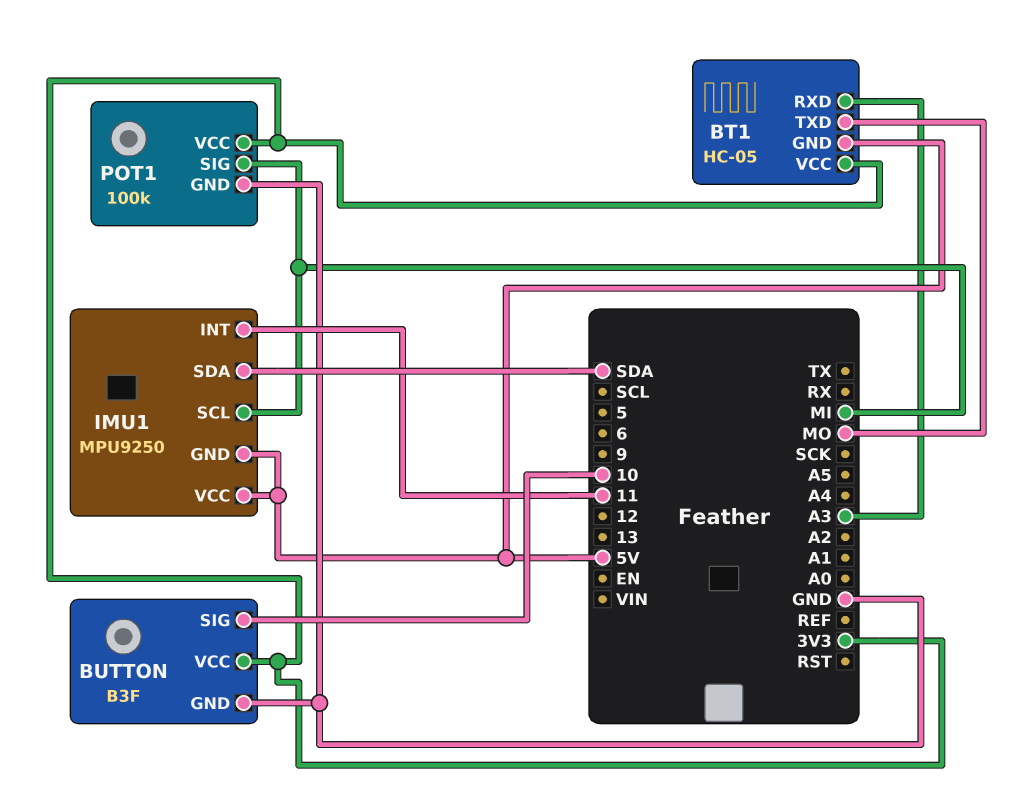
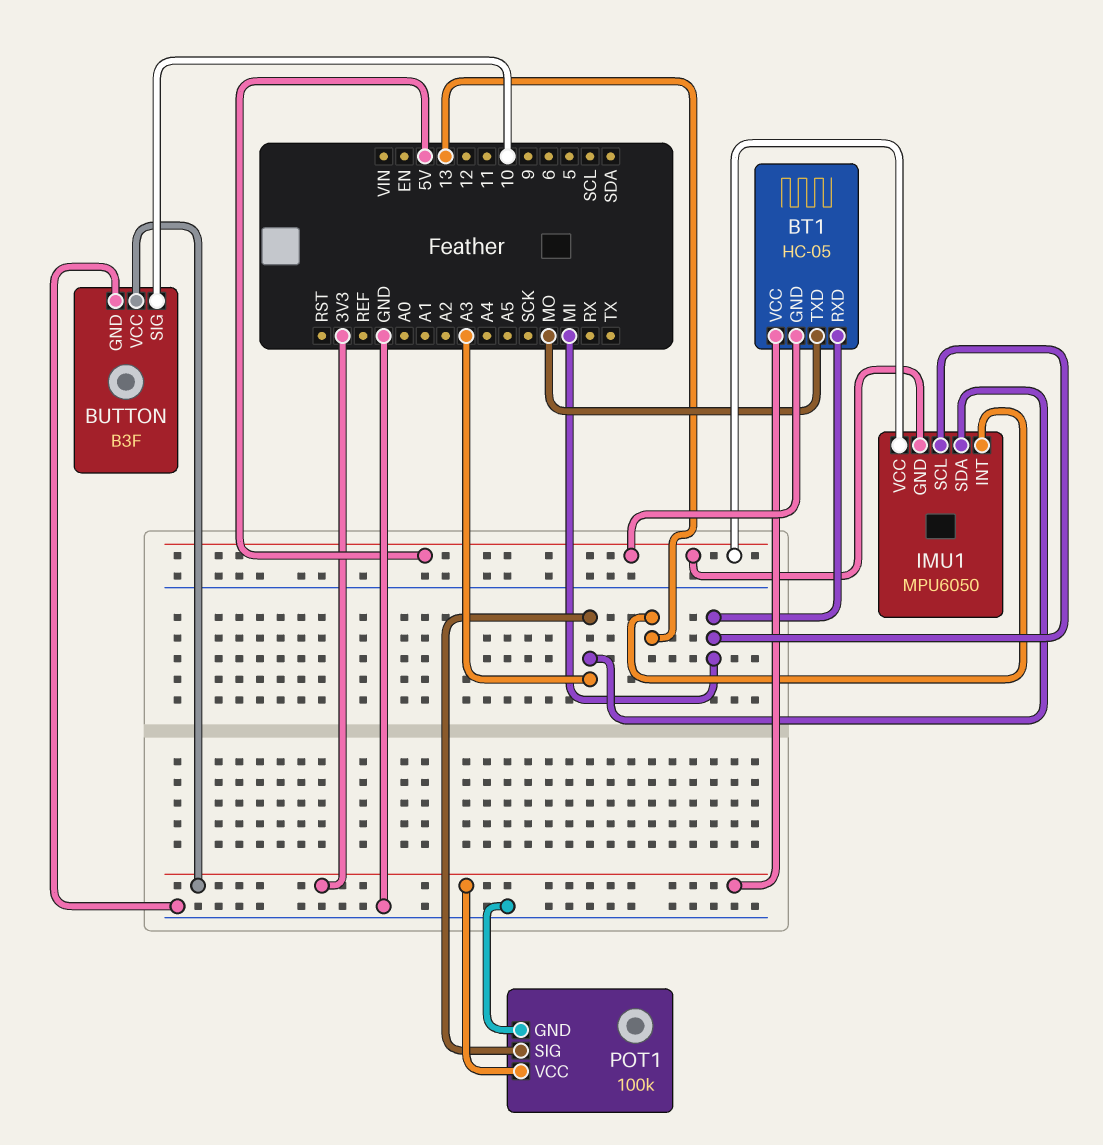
BT1 pin RXD: A3 -> MI
IMU1: MPU9250 -> MPU6050
IMU1 pin INT: 11 -> 13
IMU1 pin SDA: SDA -> A3
POT1 pin SIG: MI -> A3

